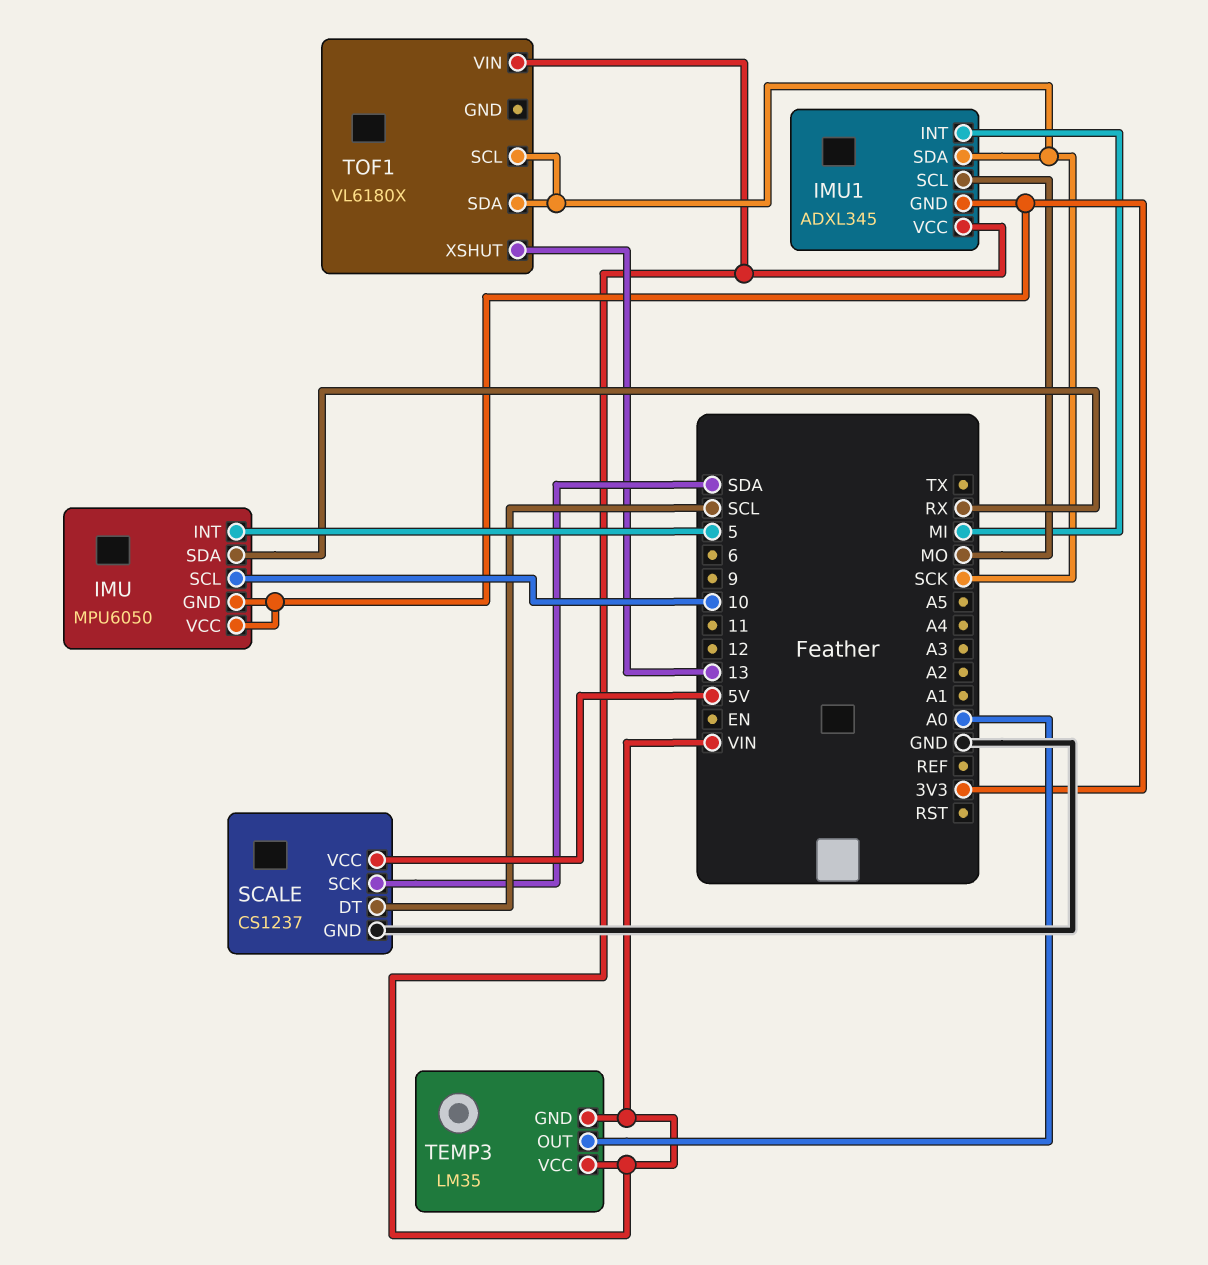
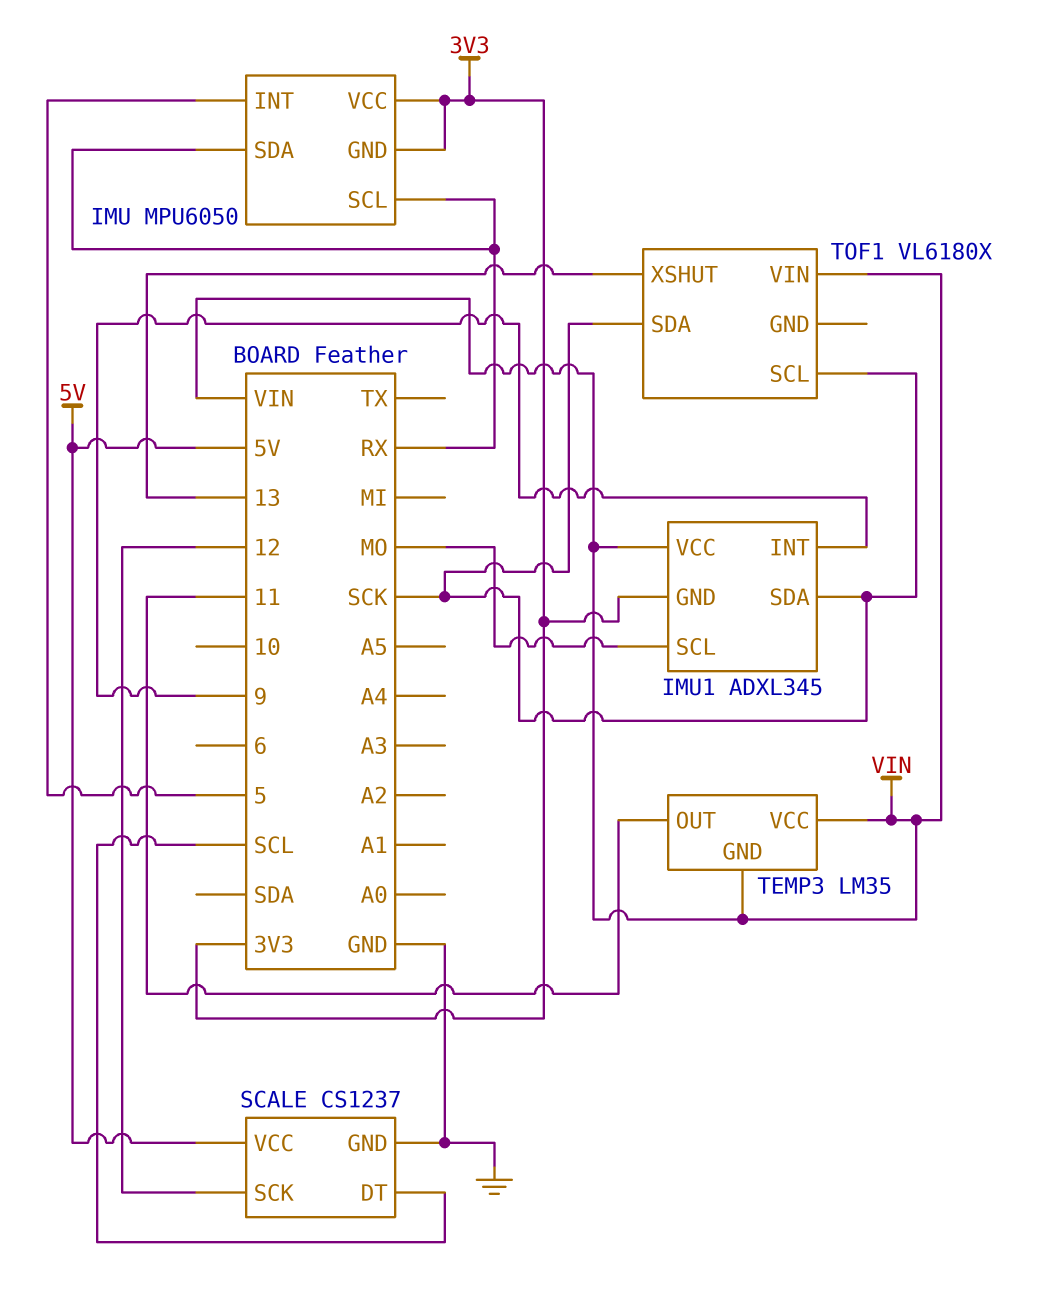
IMU pin SCL: 10 -> RX
IMU1 pin INT: MI -> 9
SCALE pin SCK: SDA -> 12
TEMP3 pin OUT: A0 -> 11

